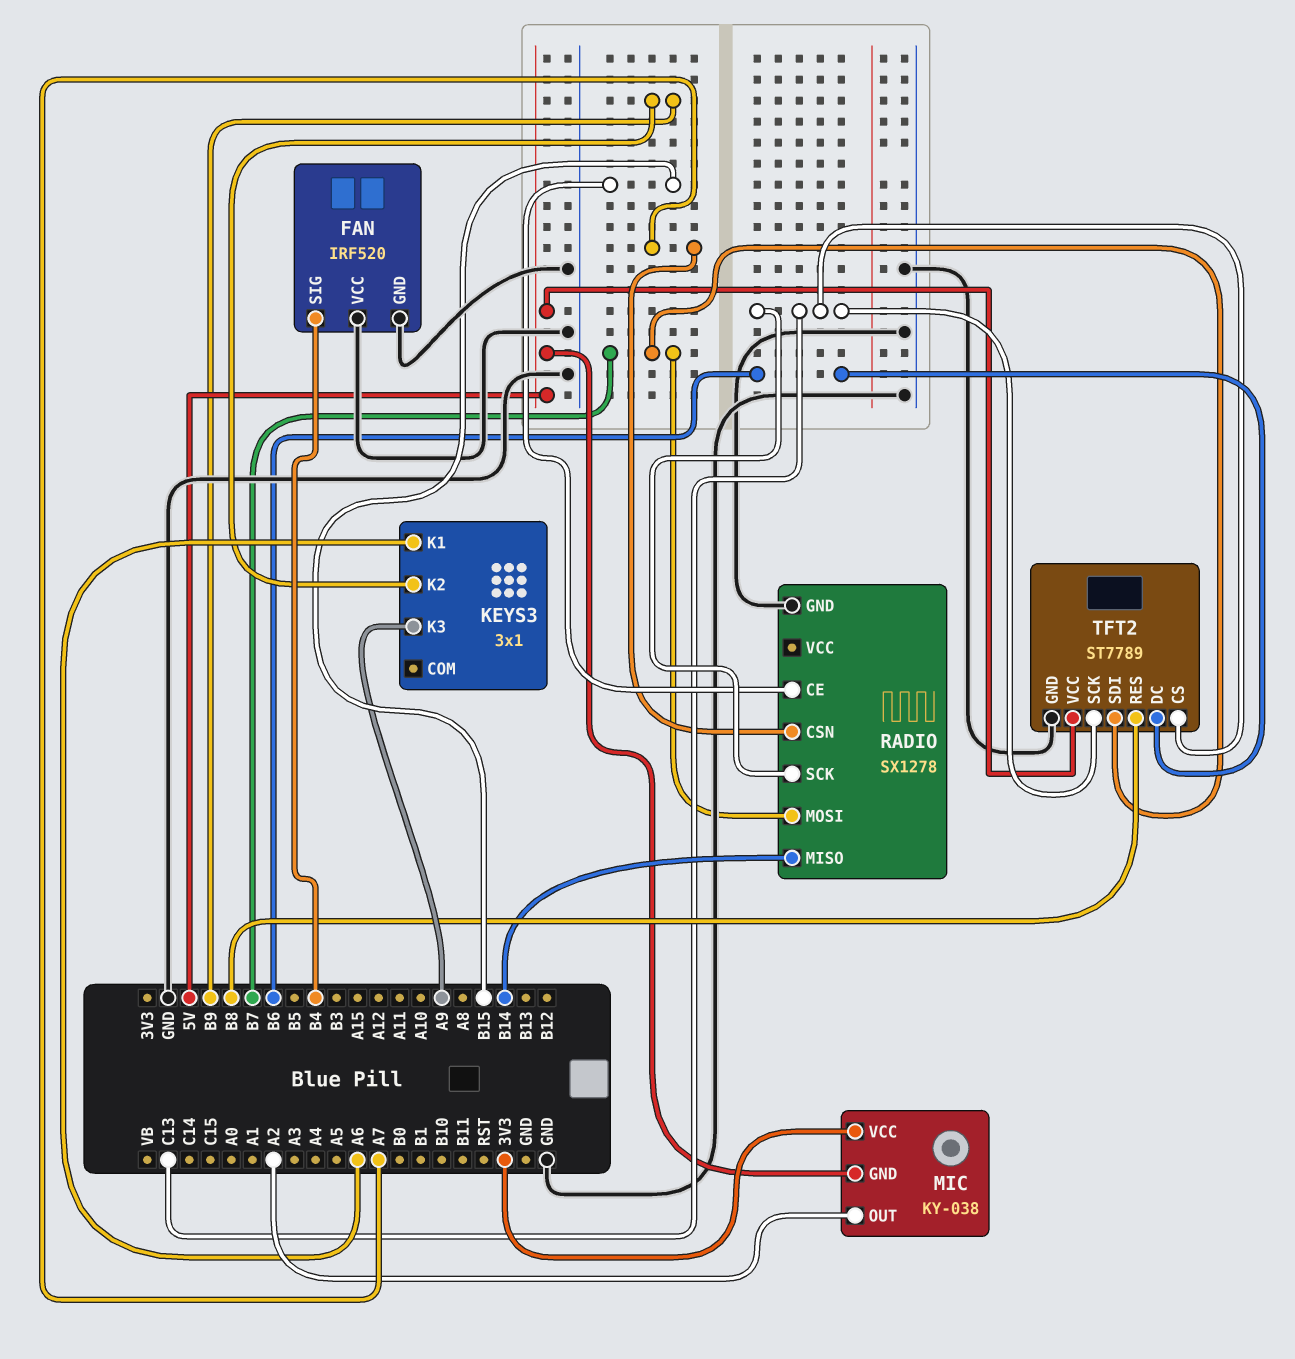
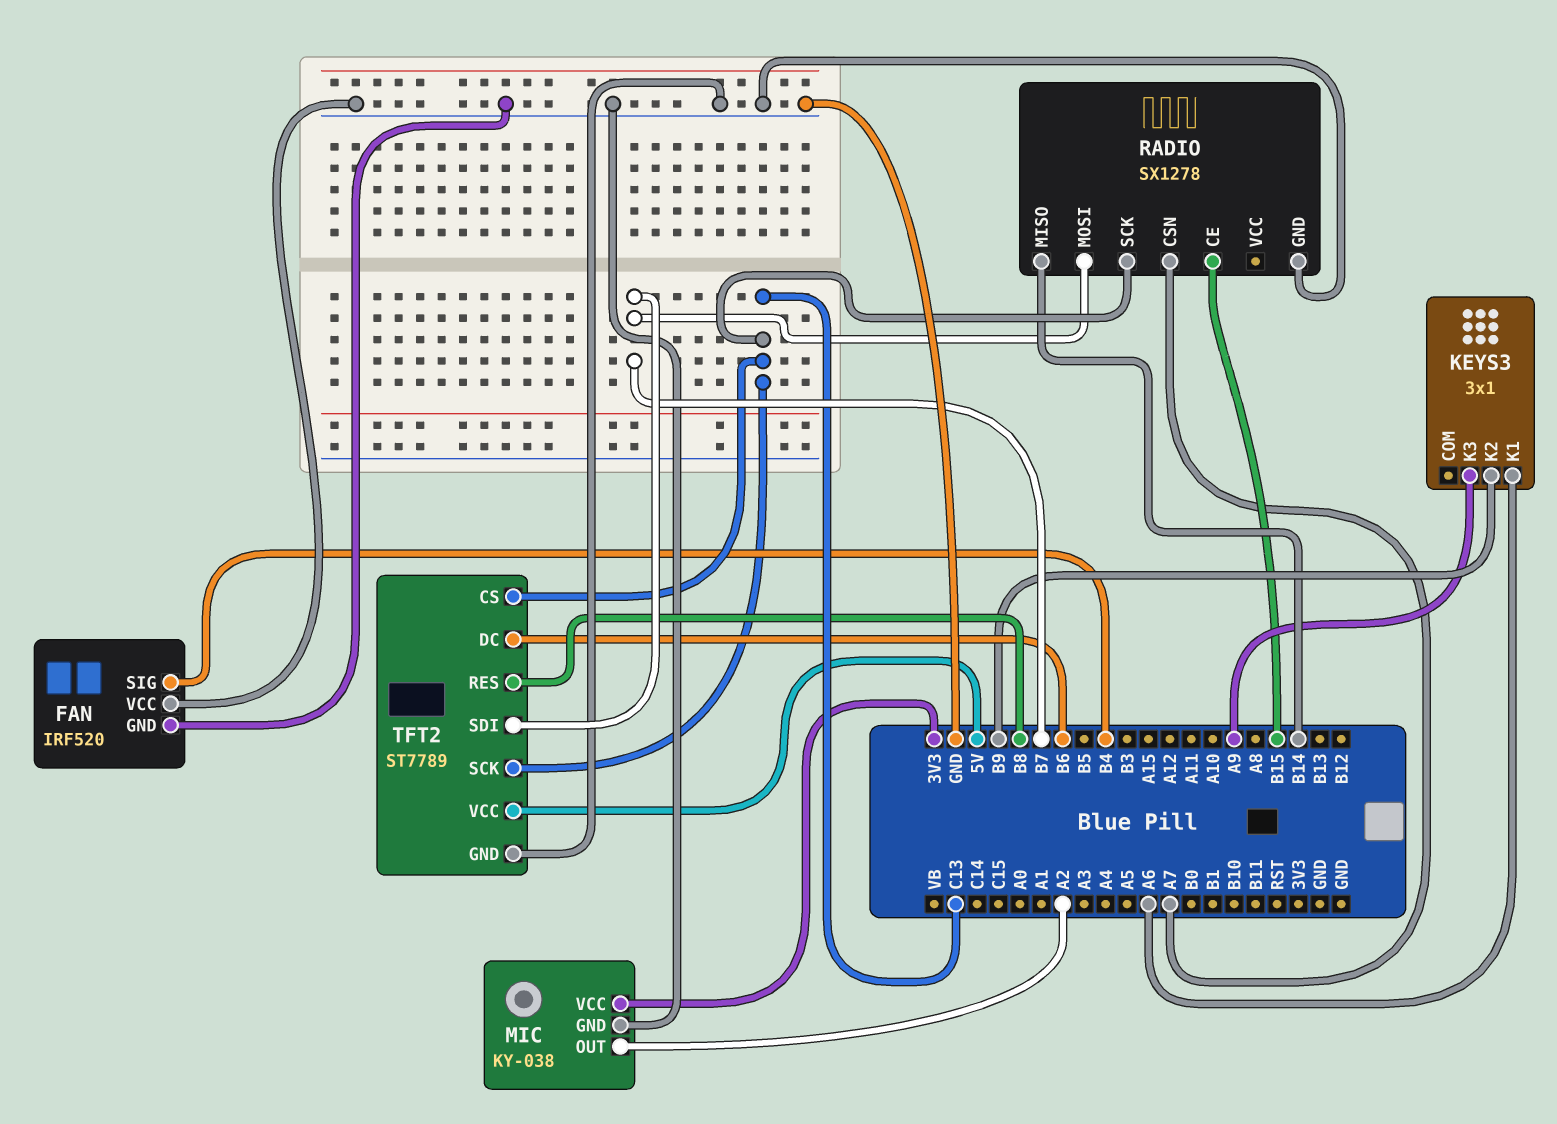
MIC pin GND: 5V -> GND

